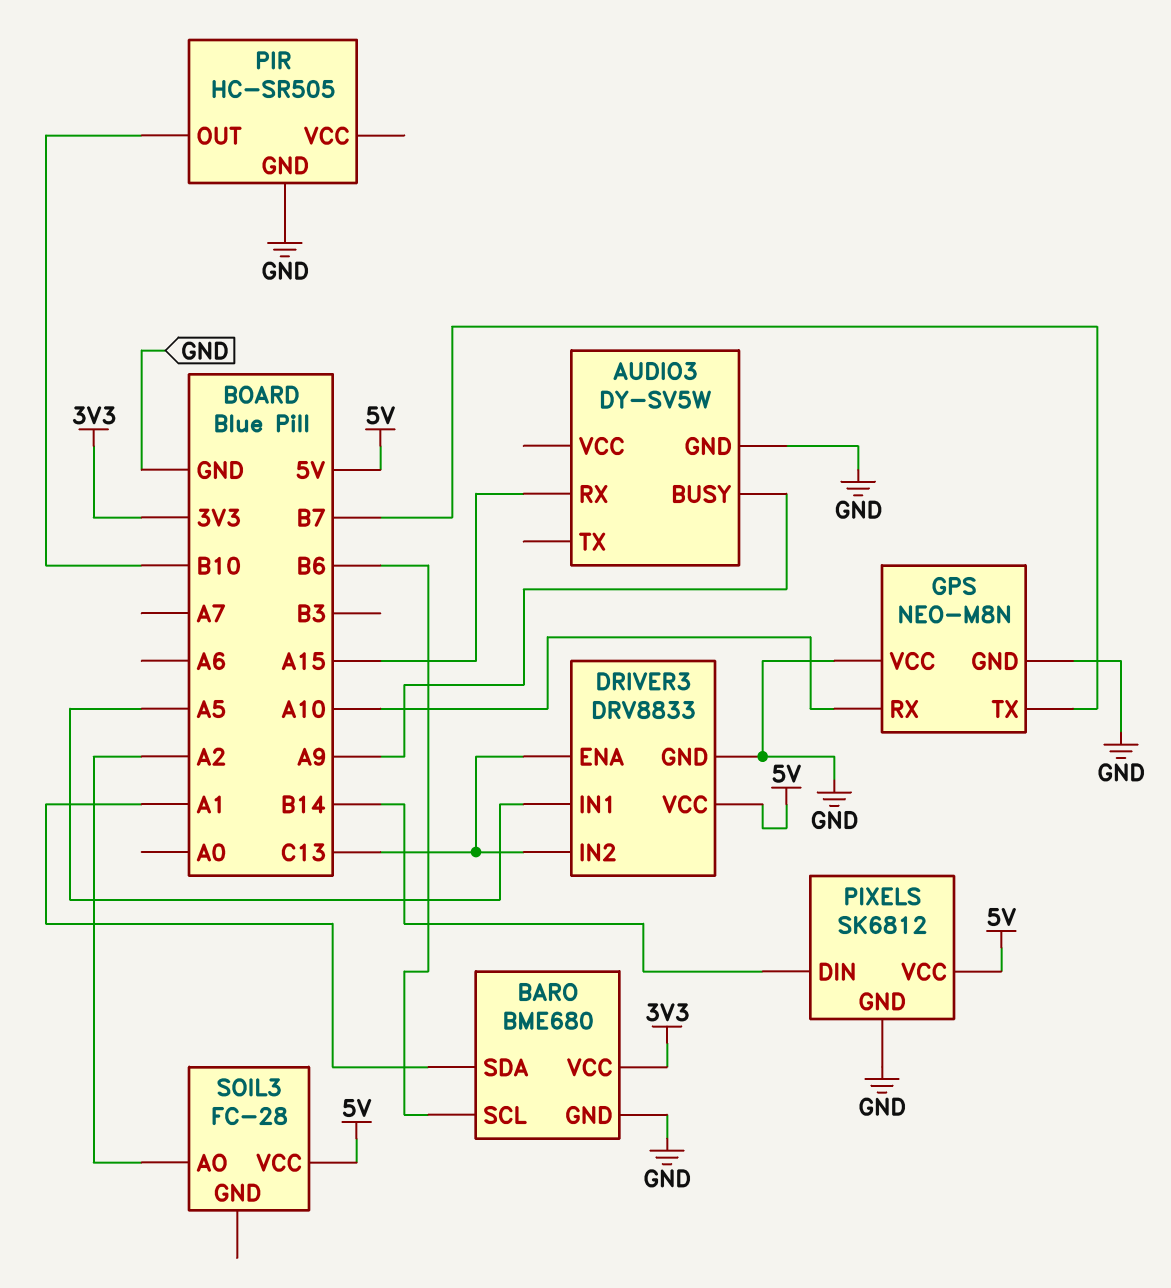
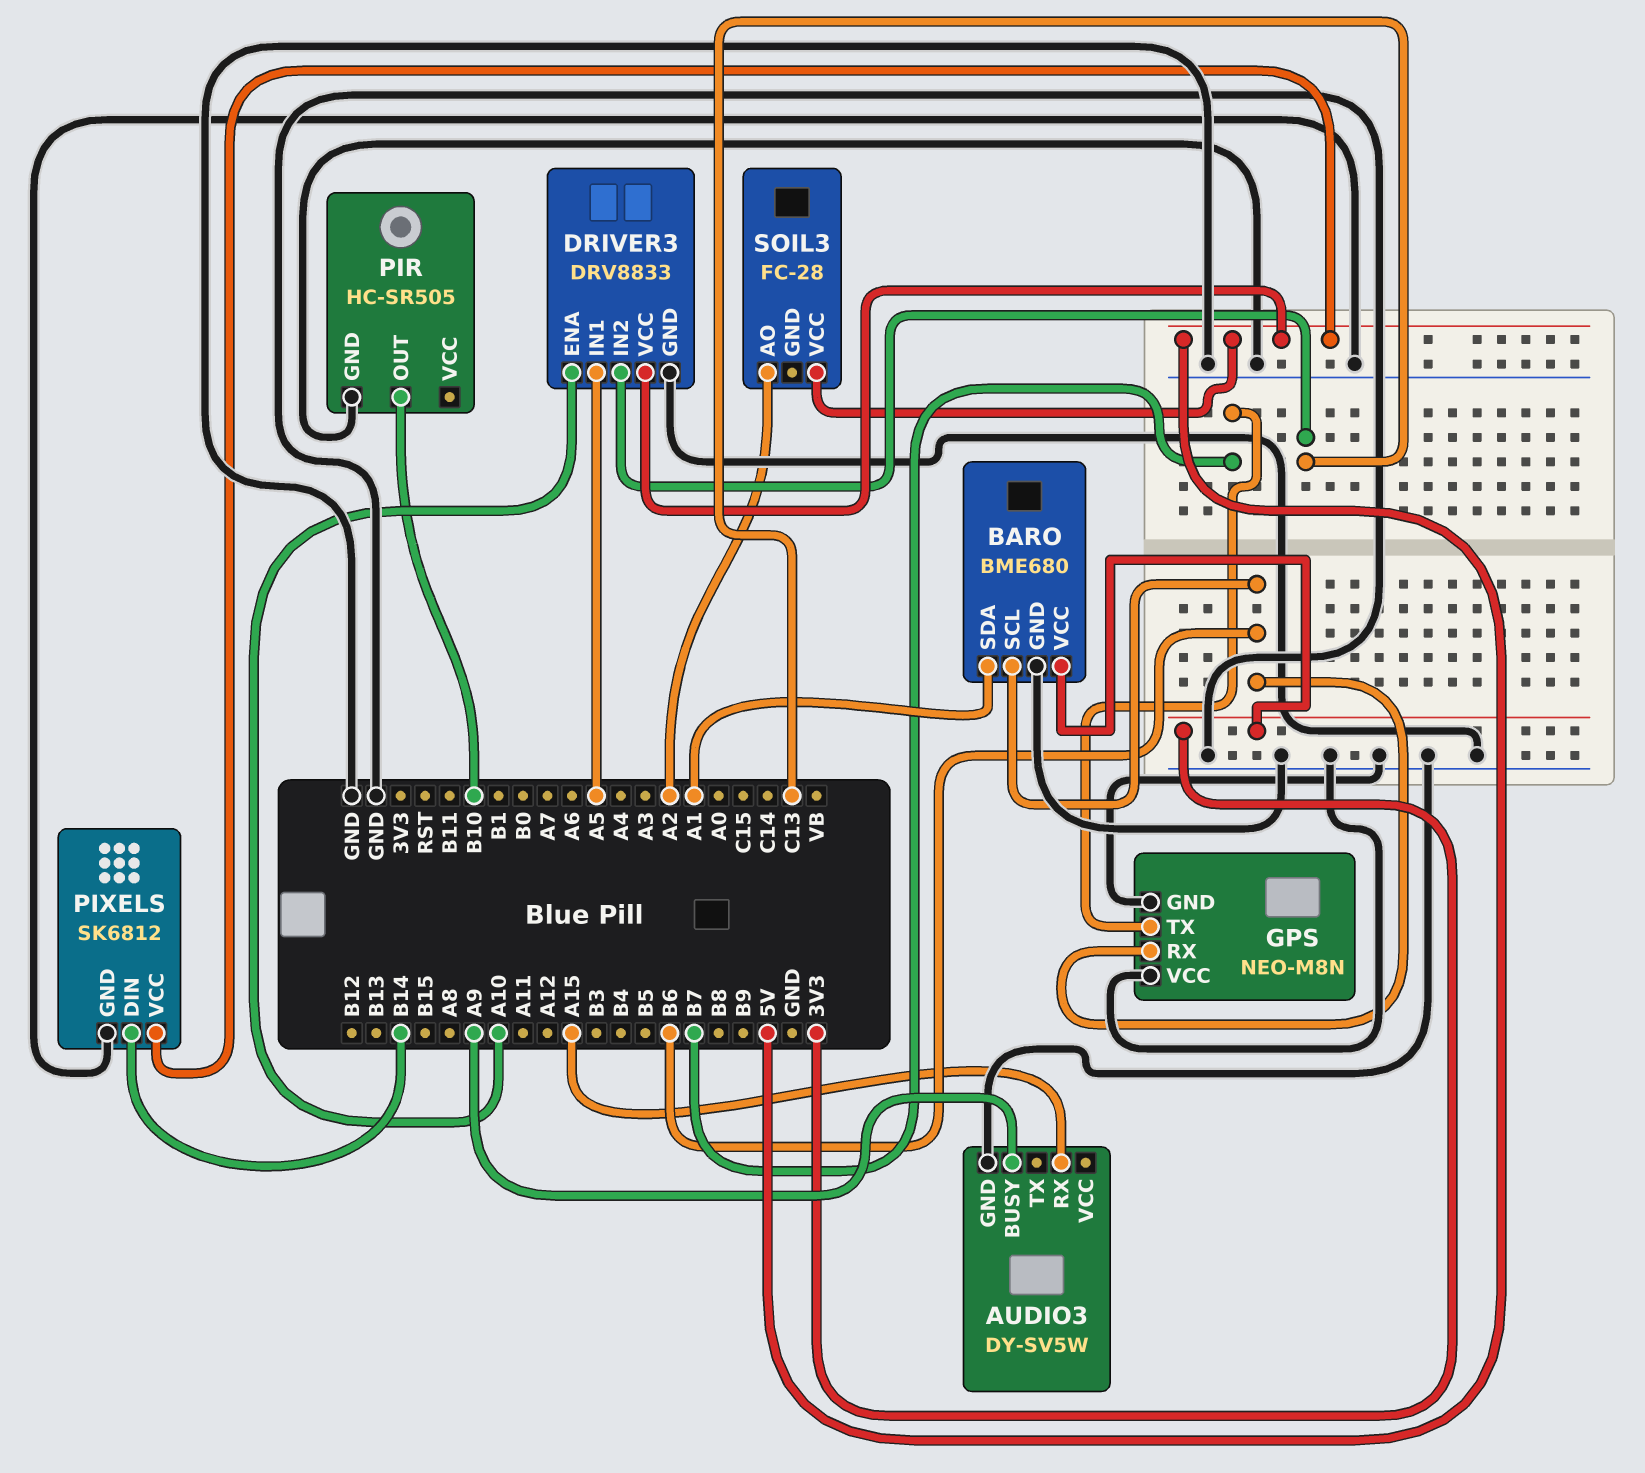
DRIVER3 pin ENA: C13 -> A10
GPS pin RX: A10 -> B6

